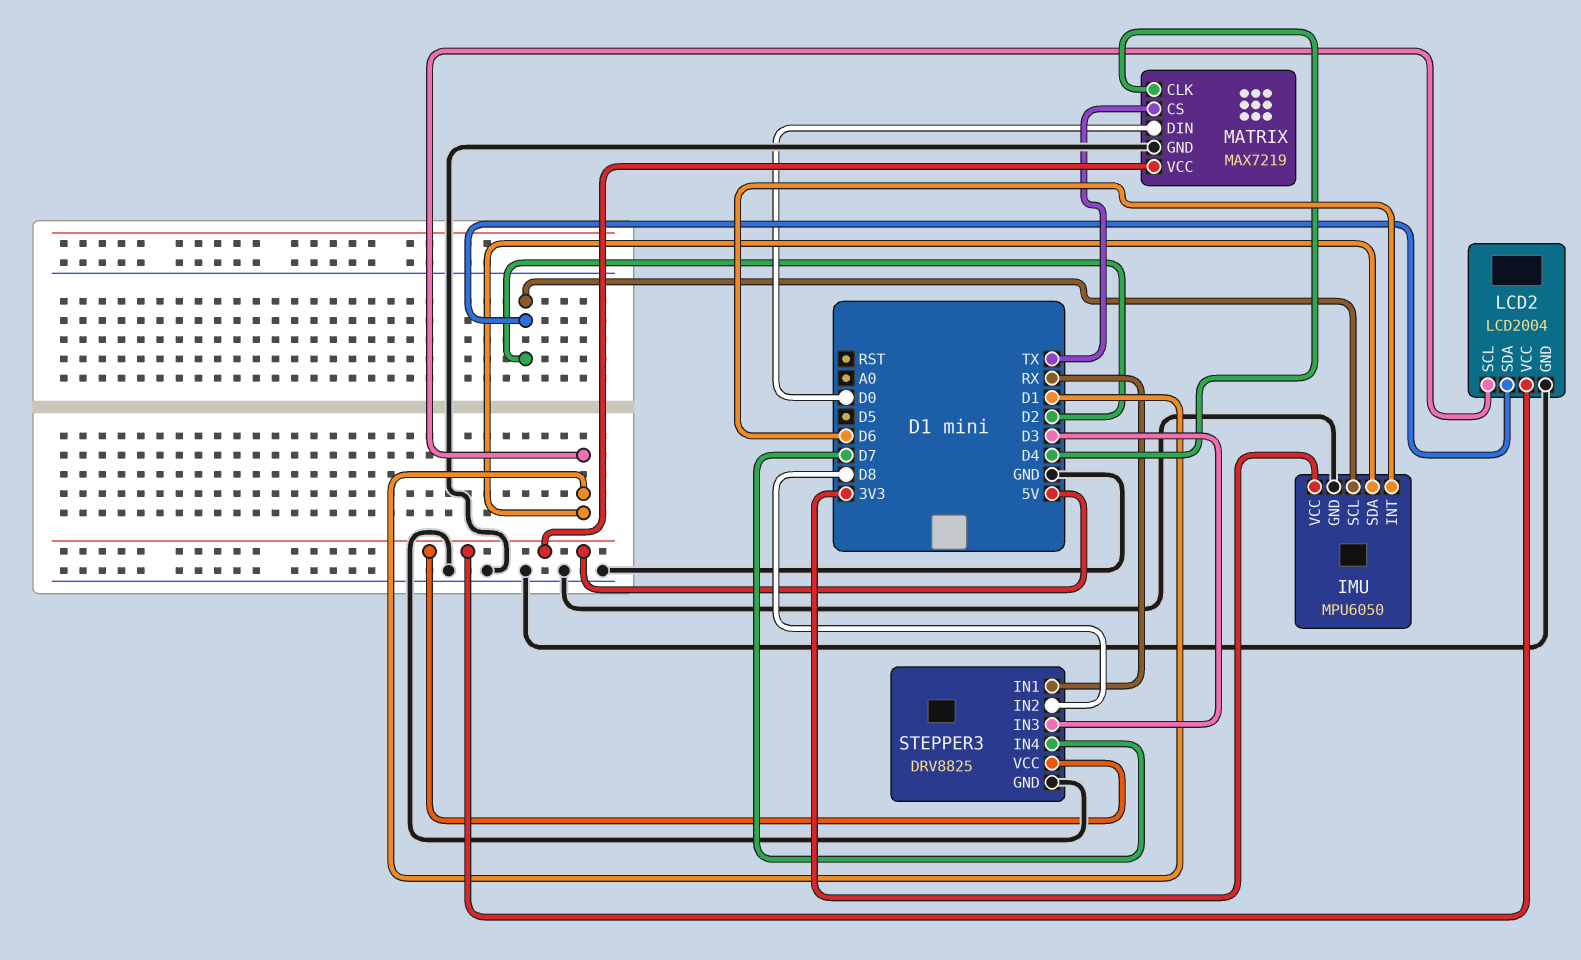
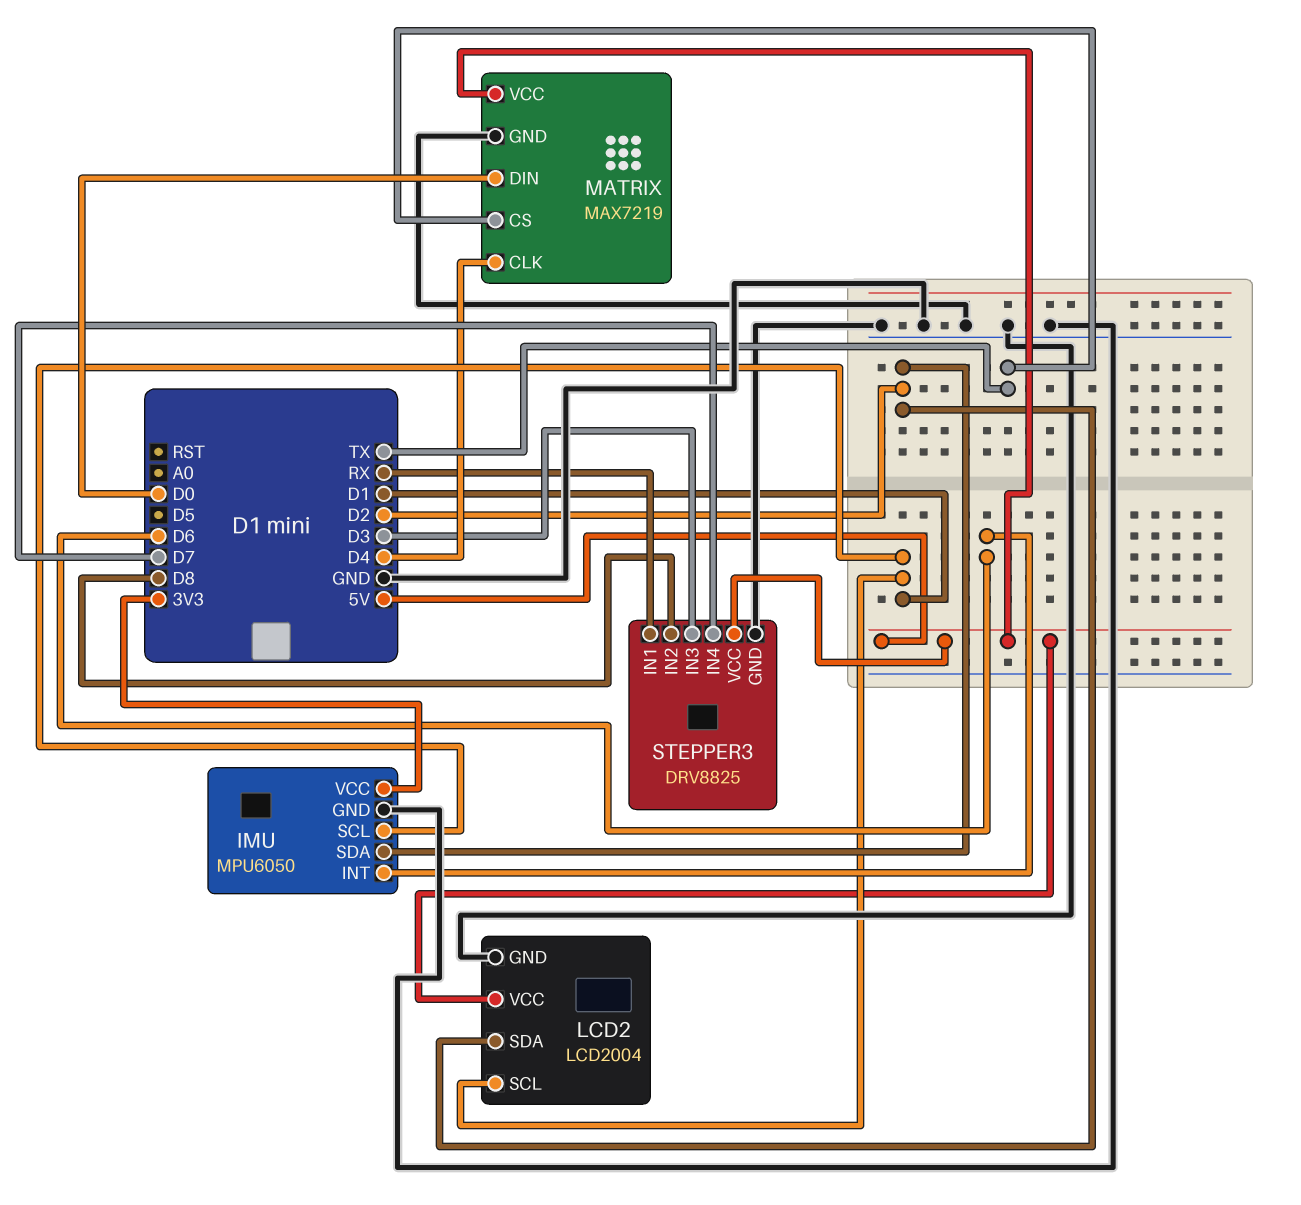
IMU pin SCL: D2 -> D1
IMU pin SDA: D1 -> D2

